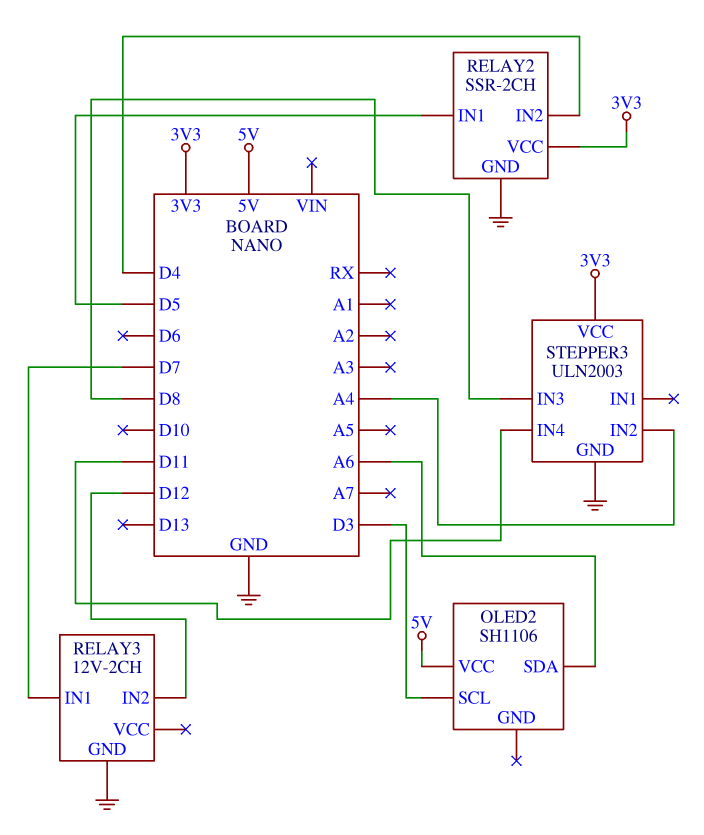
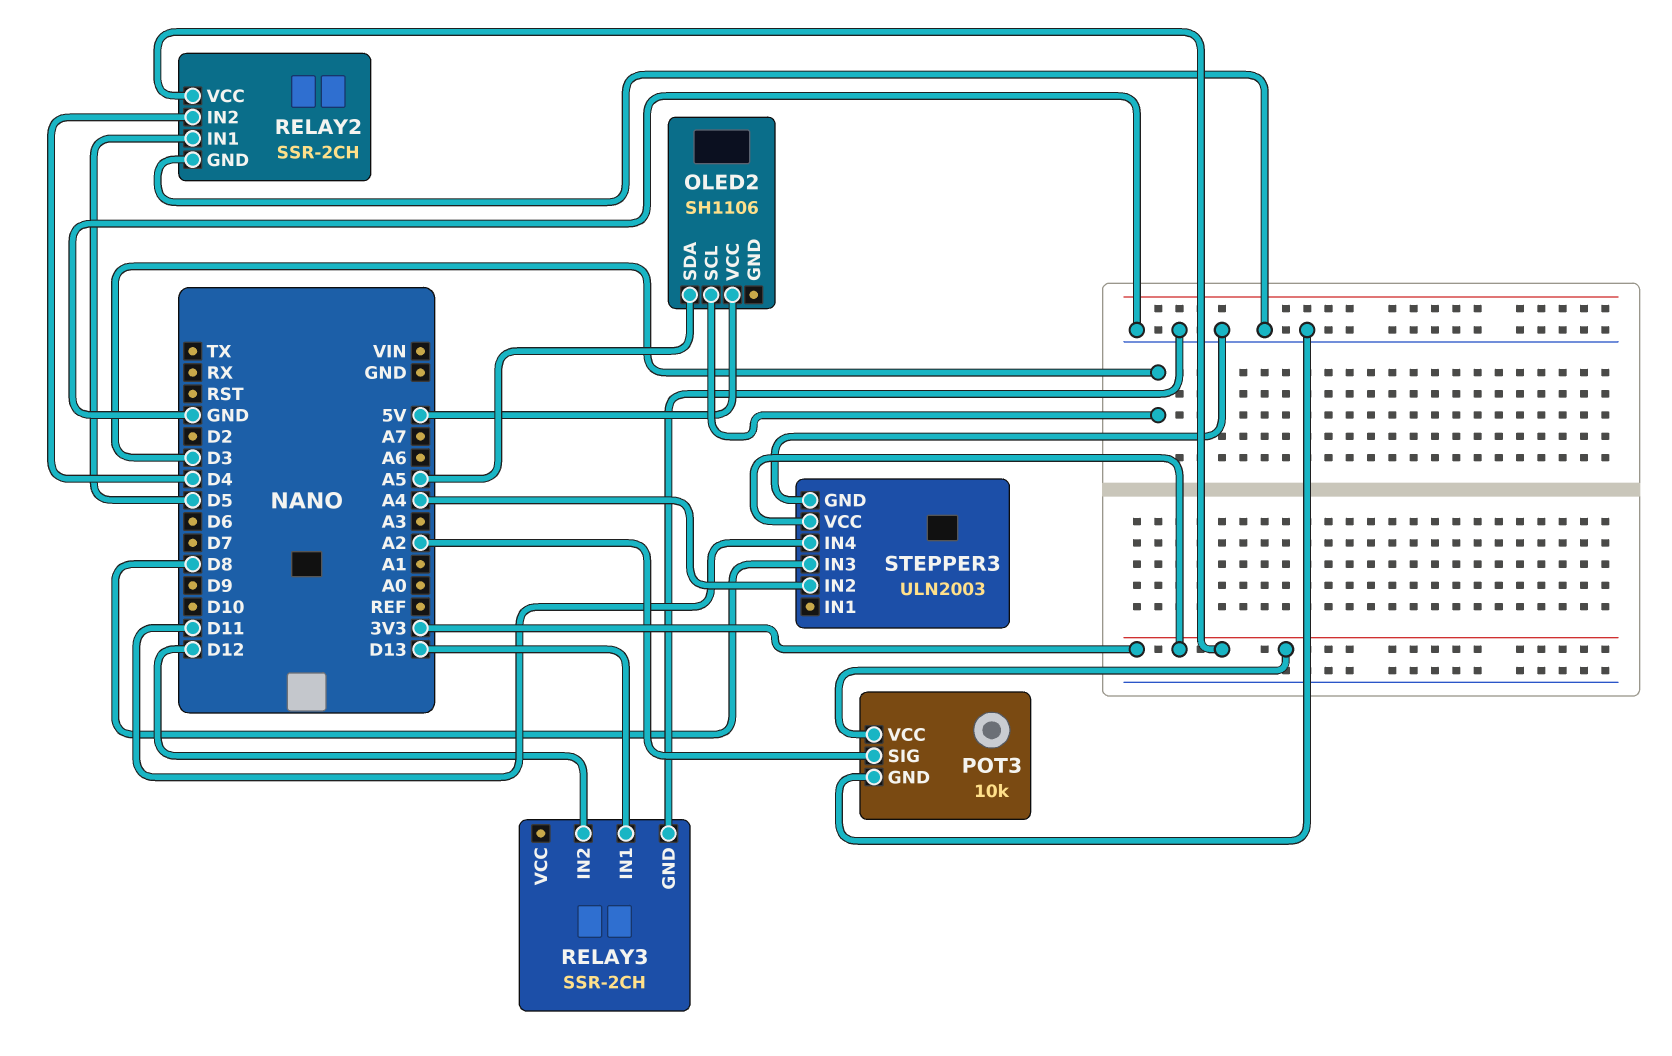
OLED2 pin SDA: A6 -> A5
POT3: none -> 10k
POT3 pin GND: none -> GND
POT3 pin SIG: none -> A2
POT3 pin VCC: none -> 3V3
RELAY3: 12V-2CH -> SSR-2CH
RELAY3 pin IN1: D7 -> D13

